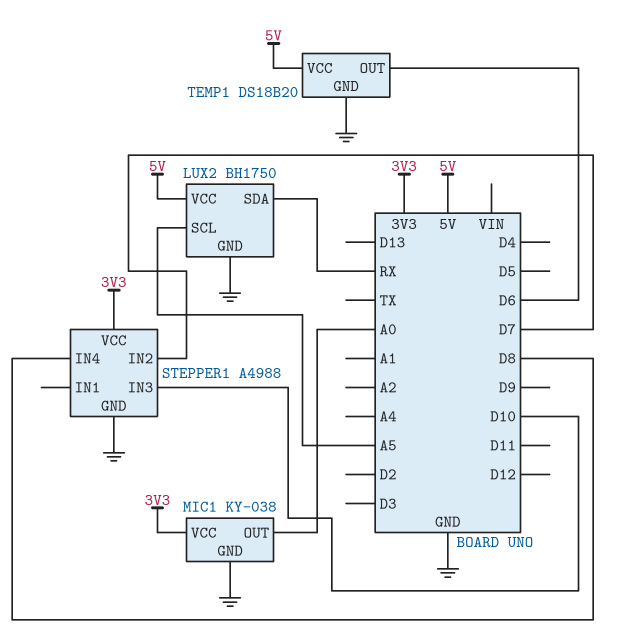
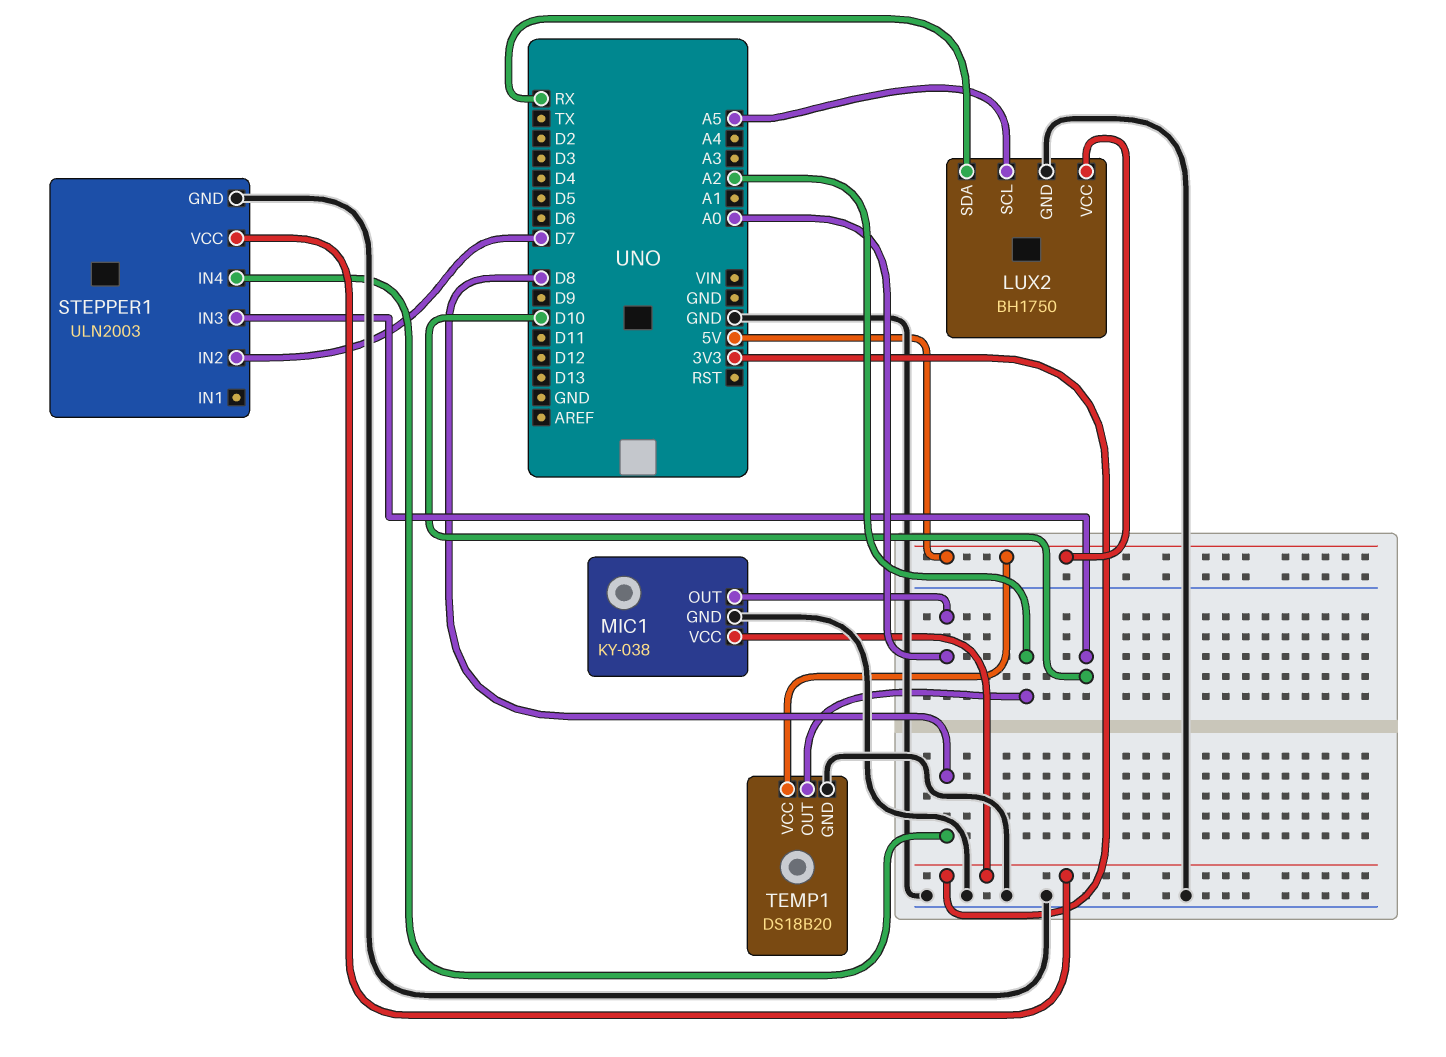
STEPPER1: A4988 -> ULN2003
TEMP1 pin OUT: D6 -> A2

